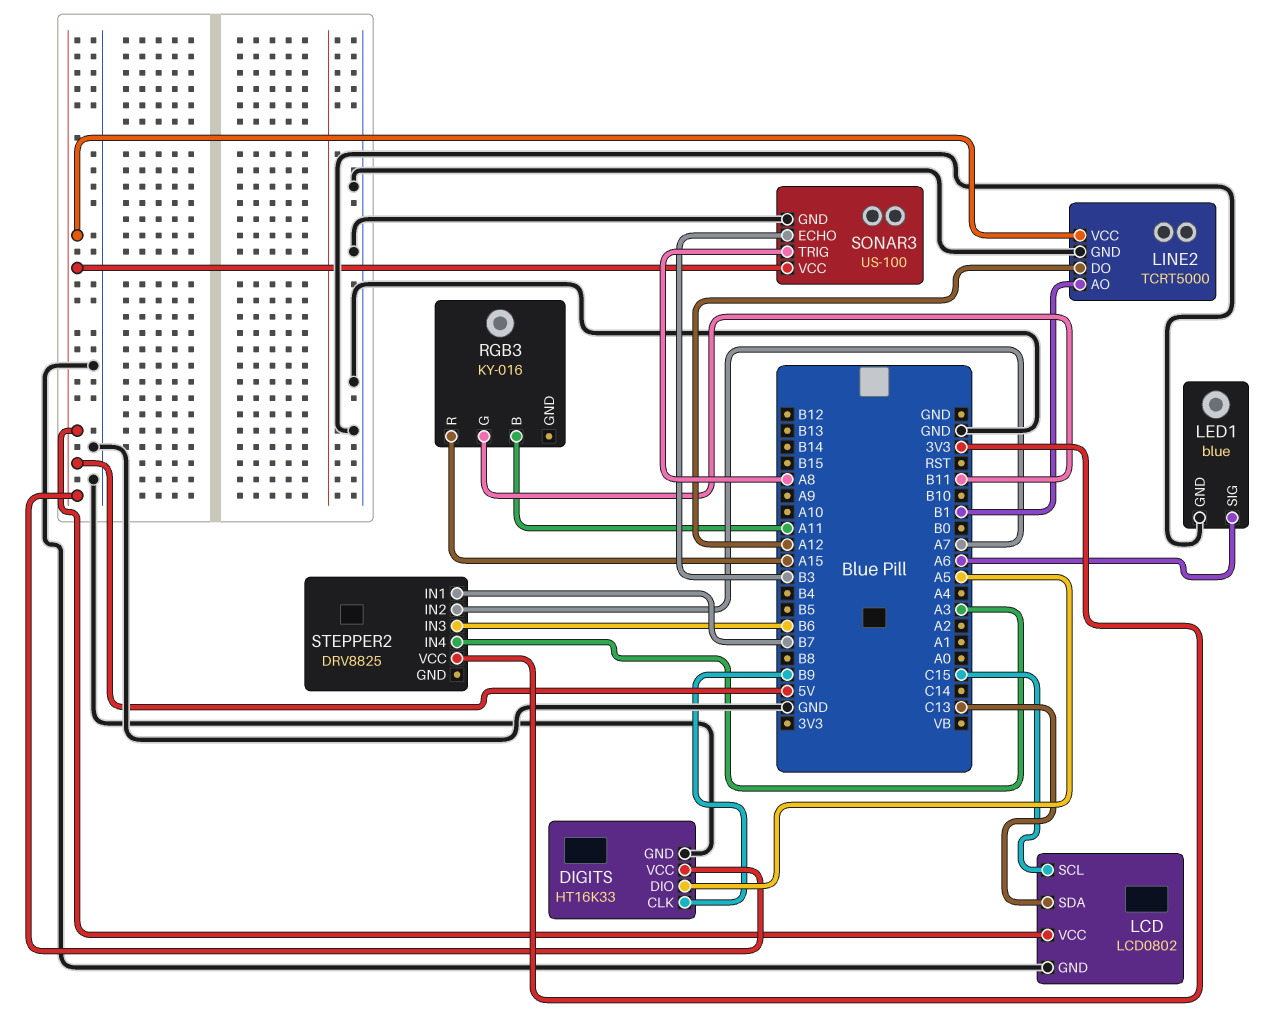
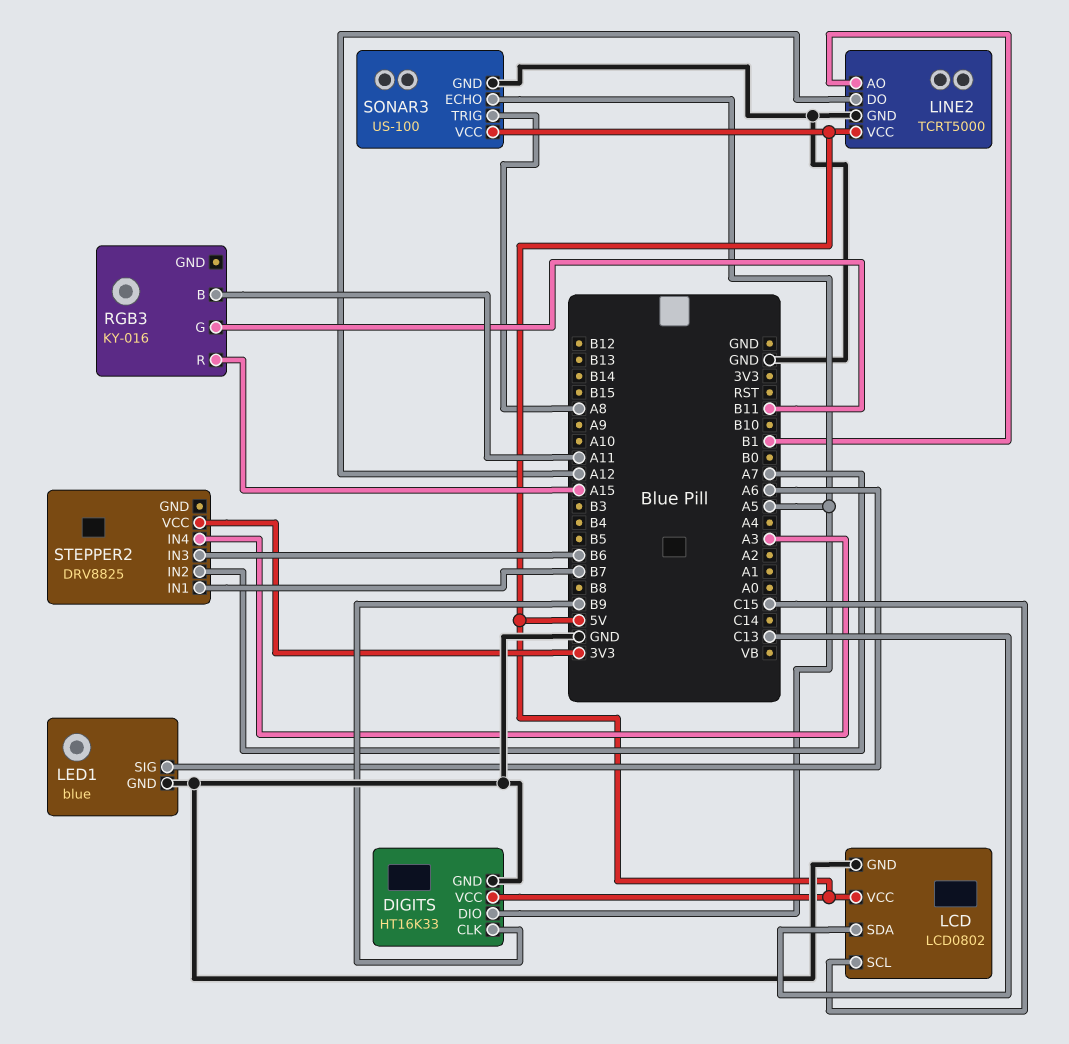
SONAR3 pin ECHO: B3 -> A5

